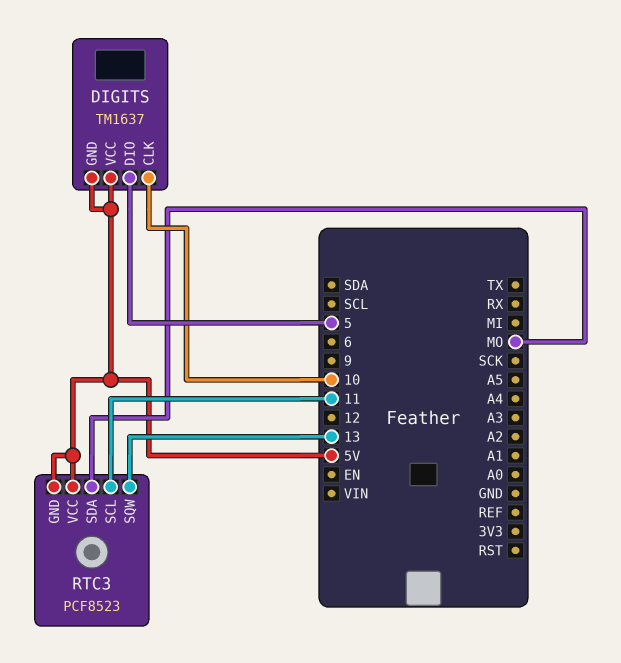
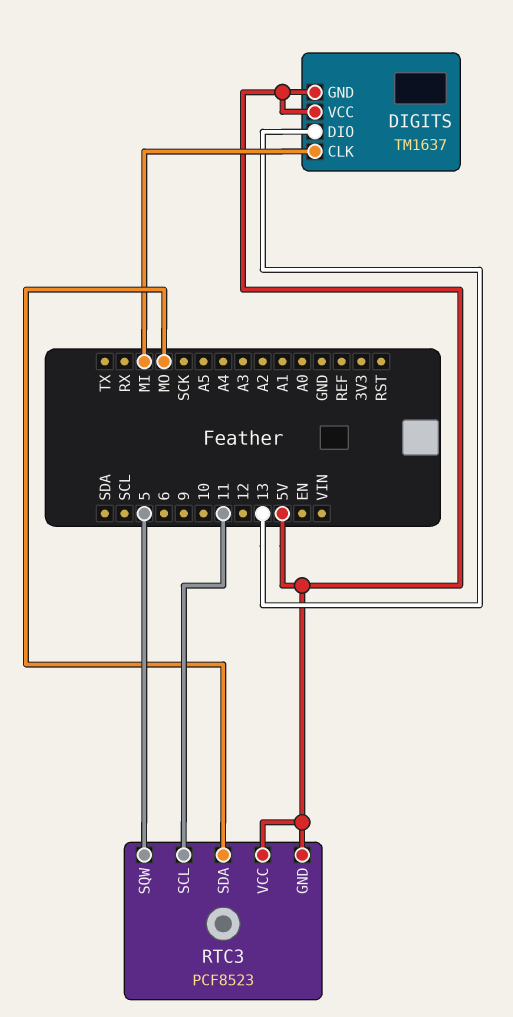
DIGITS pin CLK: 10 -> MI
DIGITS pin DIO: 5 -> 13
RTC3 pin SQW: 13 -> 5

